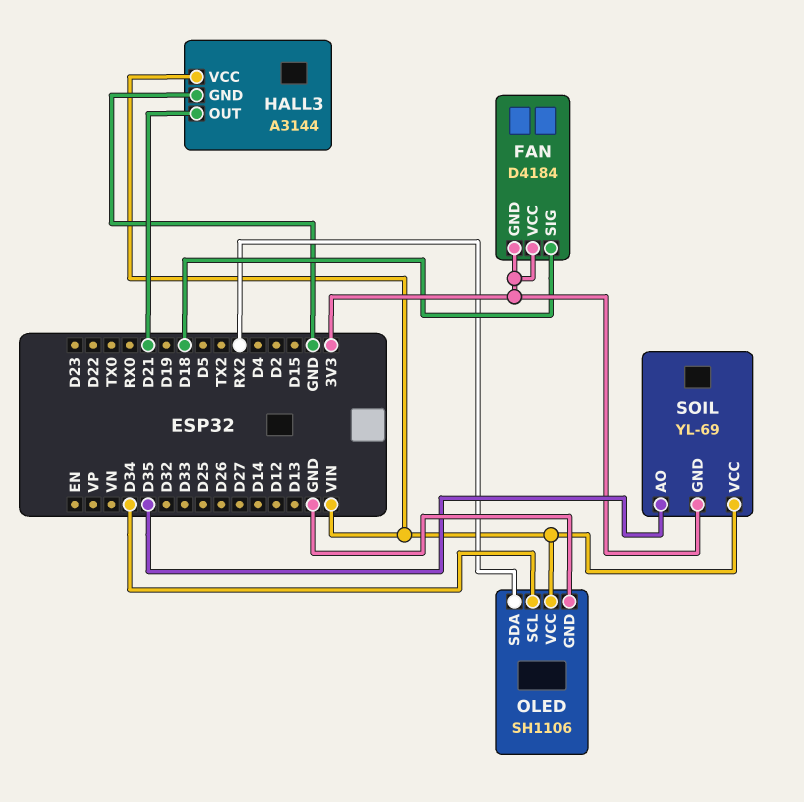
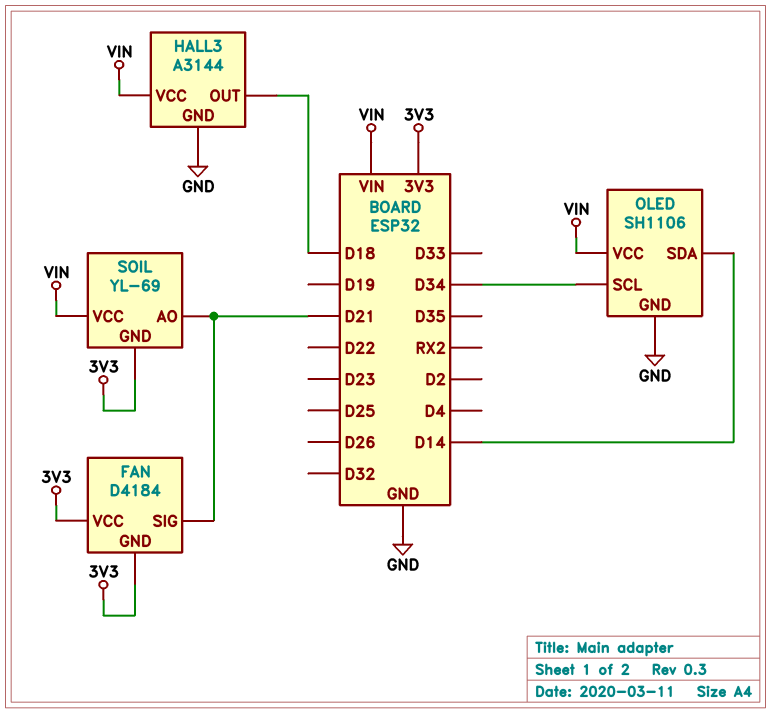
FAN pin SIG: D18 -> D21
HALL3 pin OUT: D21 -> D18
OLED pin SDA: RX2 -> D14
SOIL pin AO: D35 -> D21

